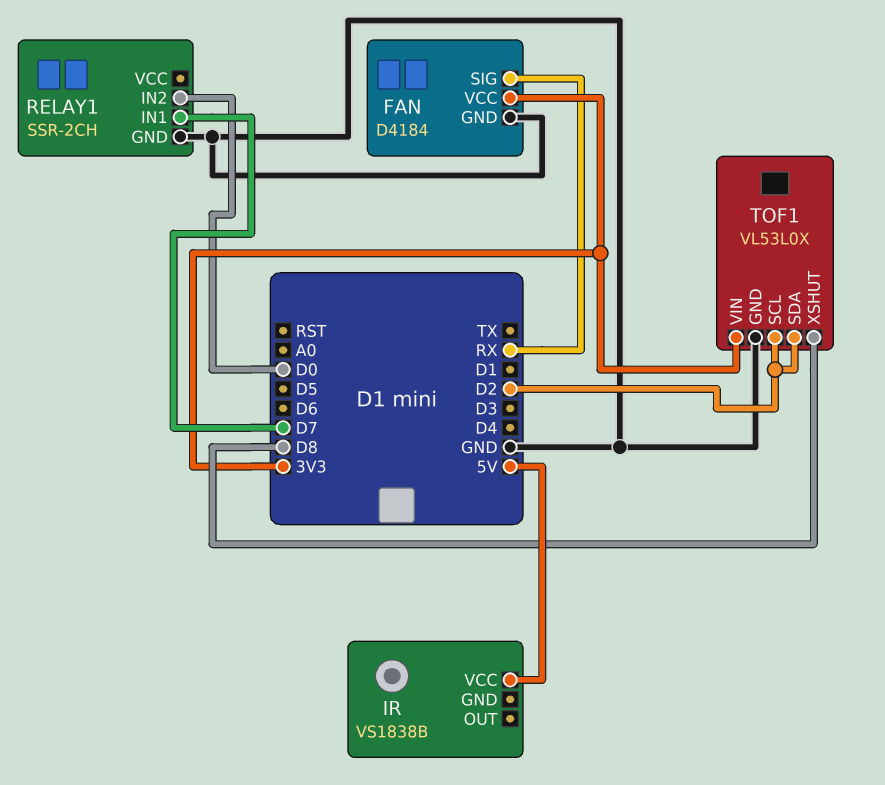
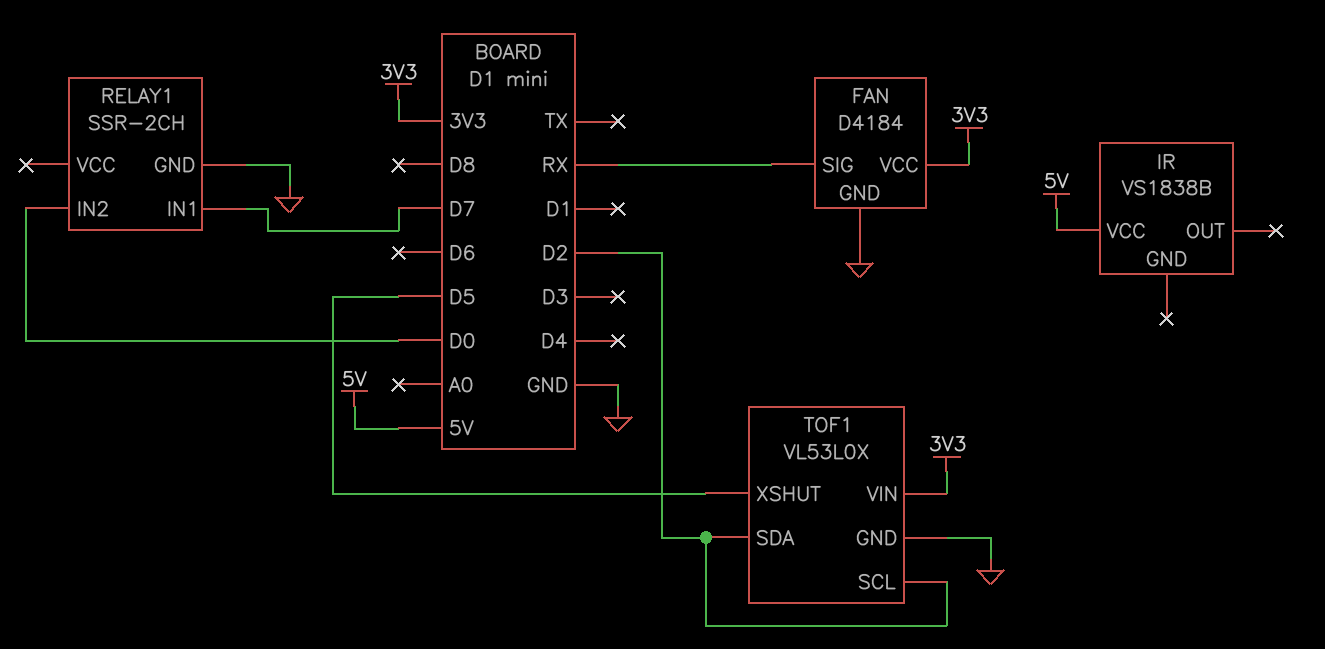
TOF1 pin XSHUT: D8 -> D5

